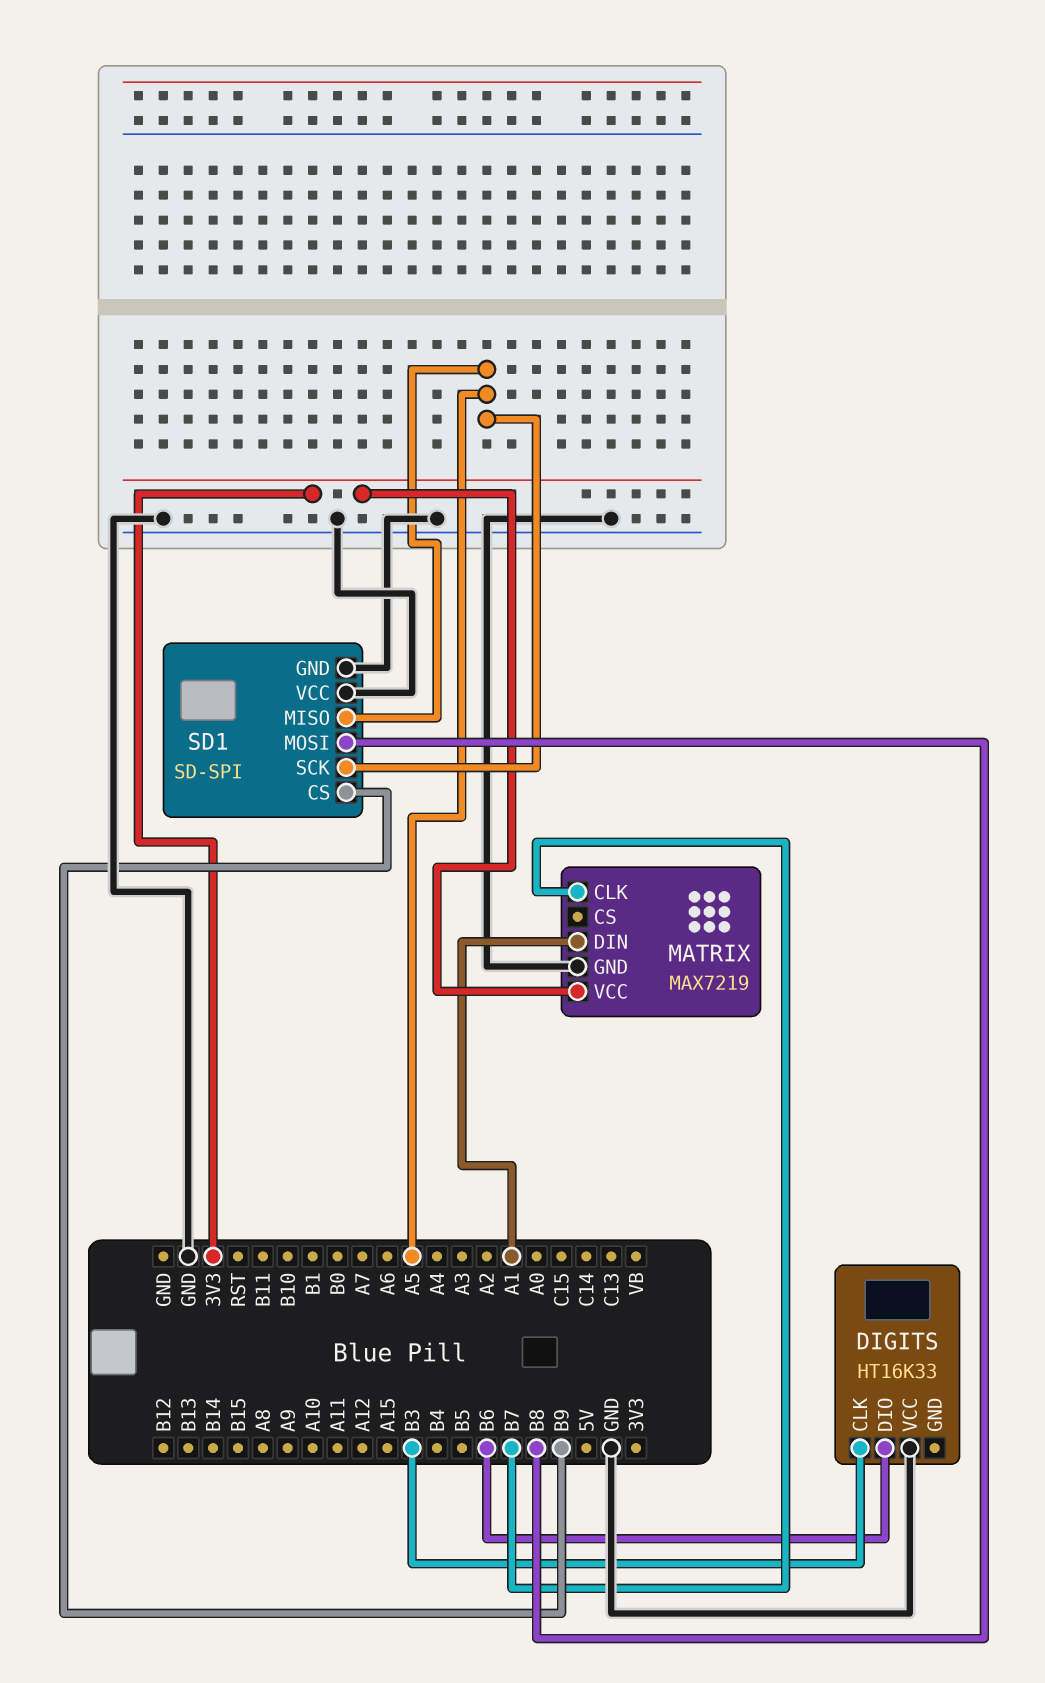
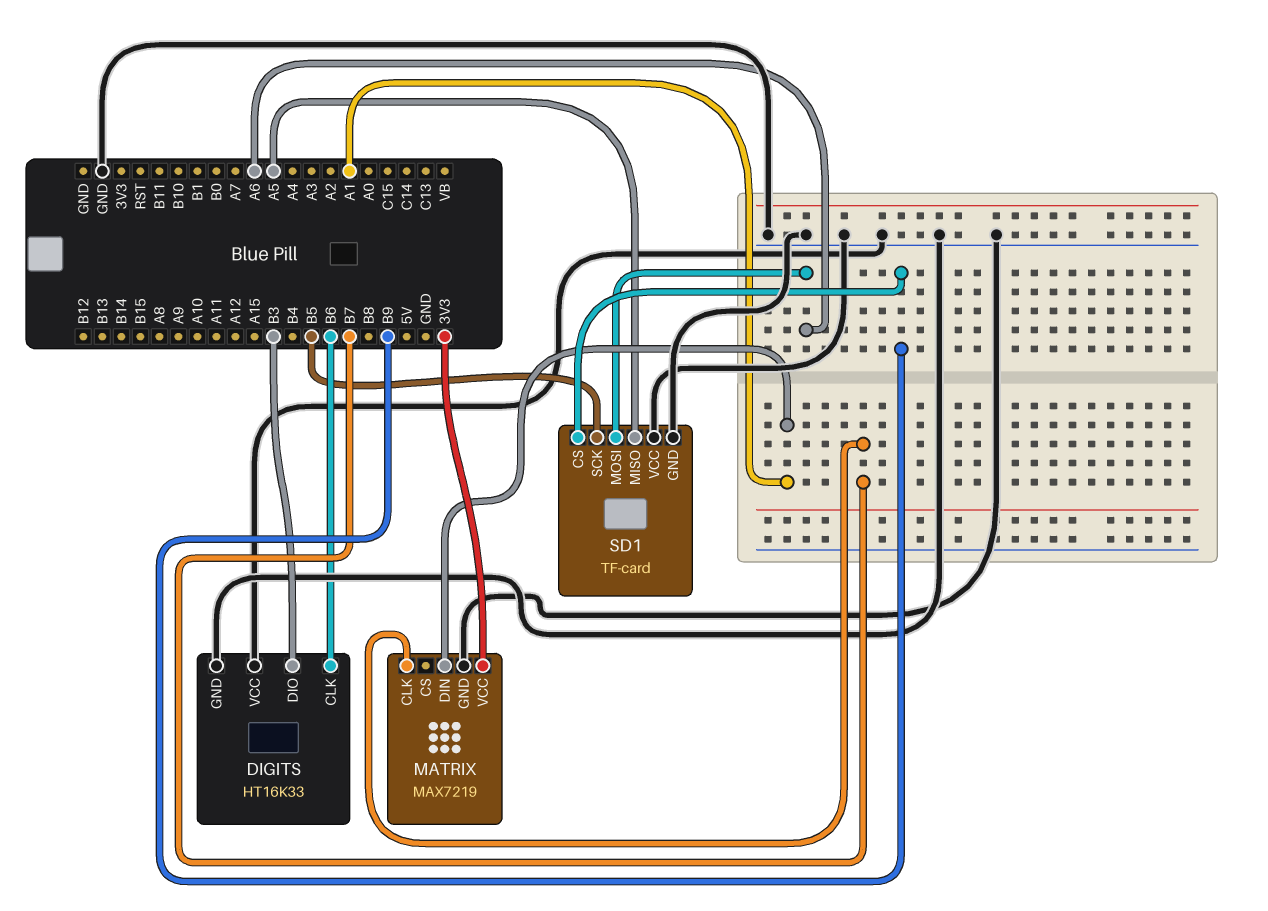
DIGITS pin CLK: B3 -> B6
DIGITS pin DIO: B6 -> B3
DIGITS pin GND: none -> GND
SD1: SD-SPI -> TF-card
SD1 pin MOSI: B8 -> A6
SD1 pin SCK: A5 -> B5

